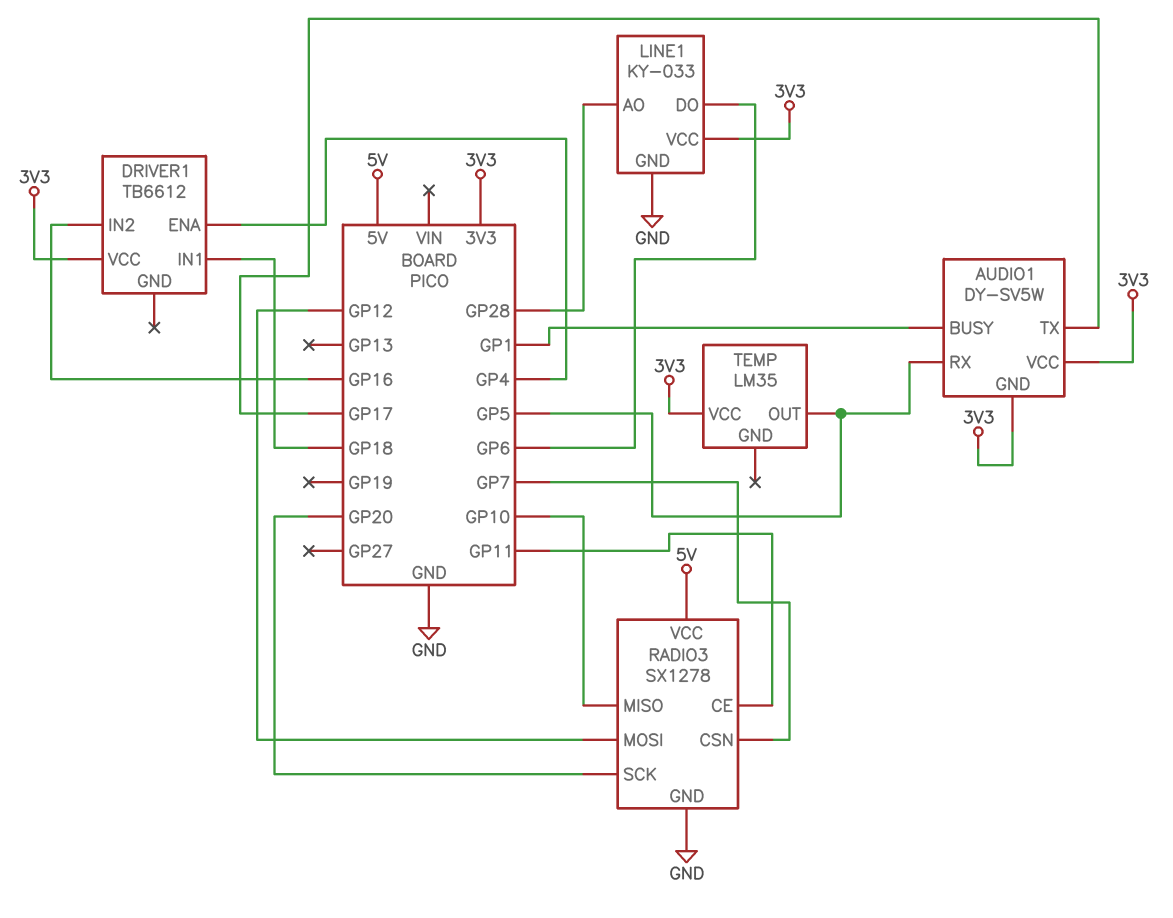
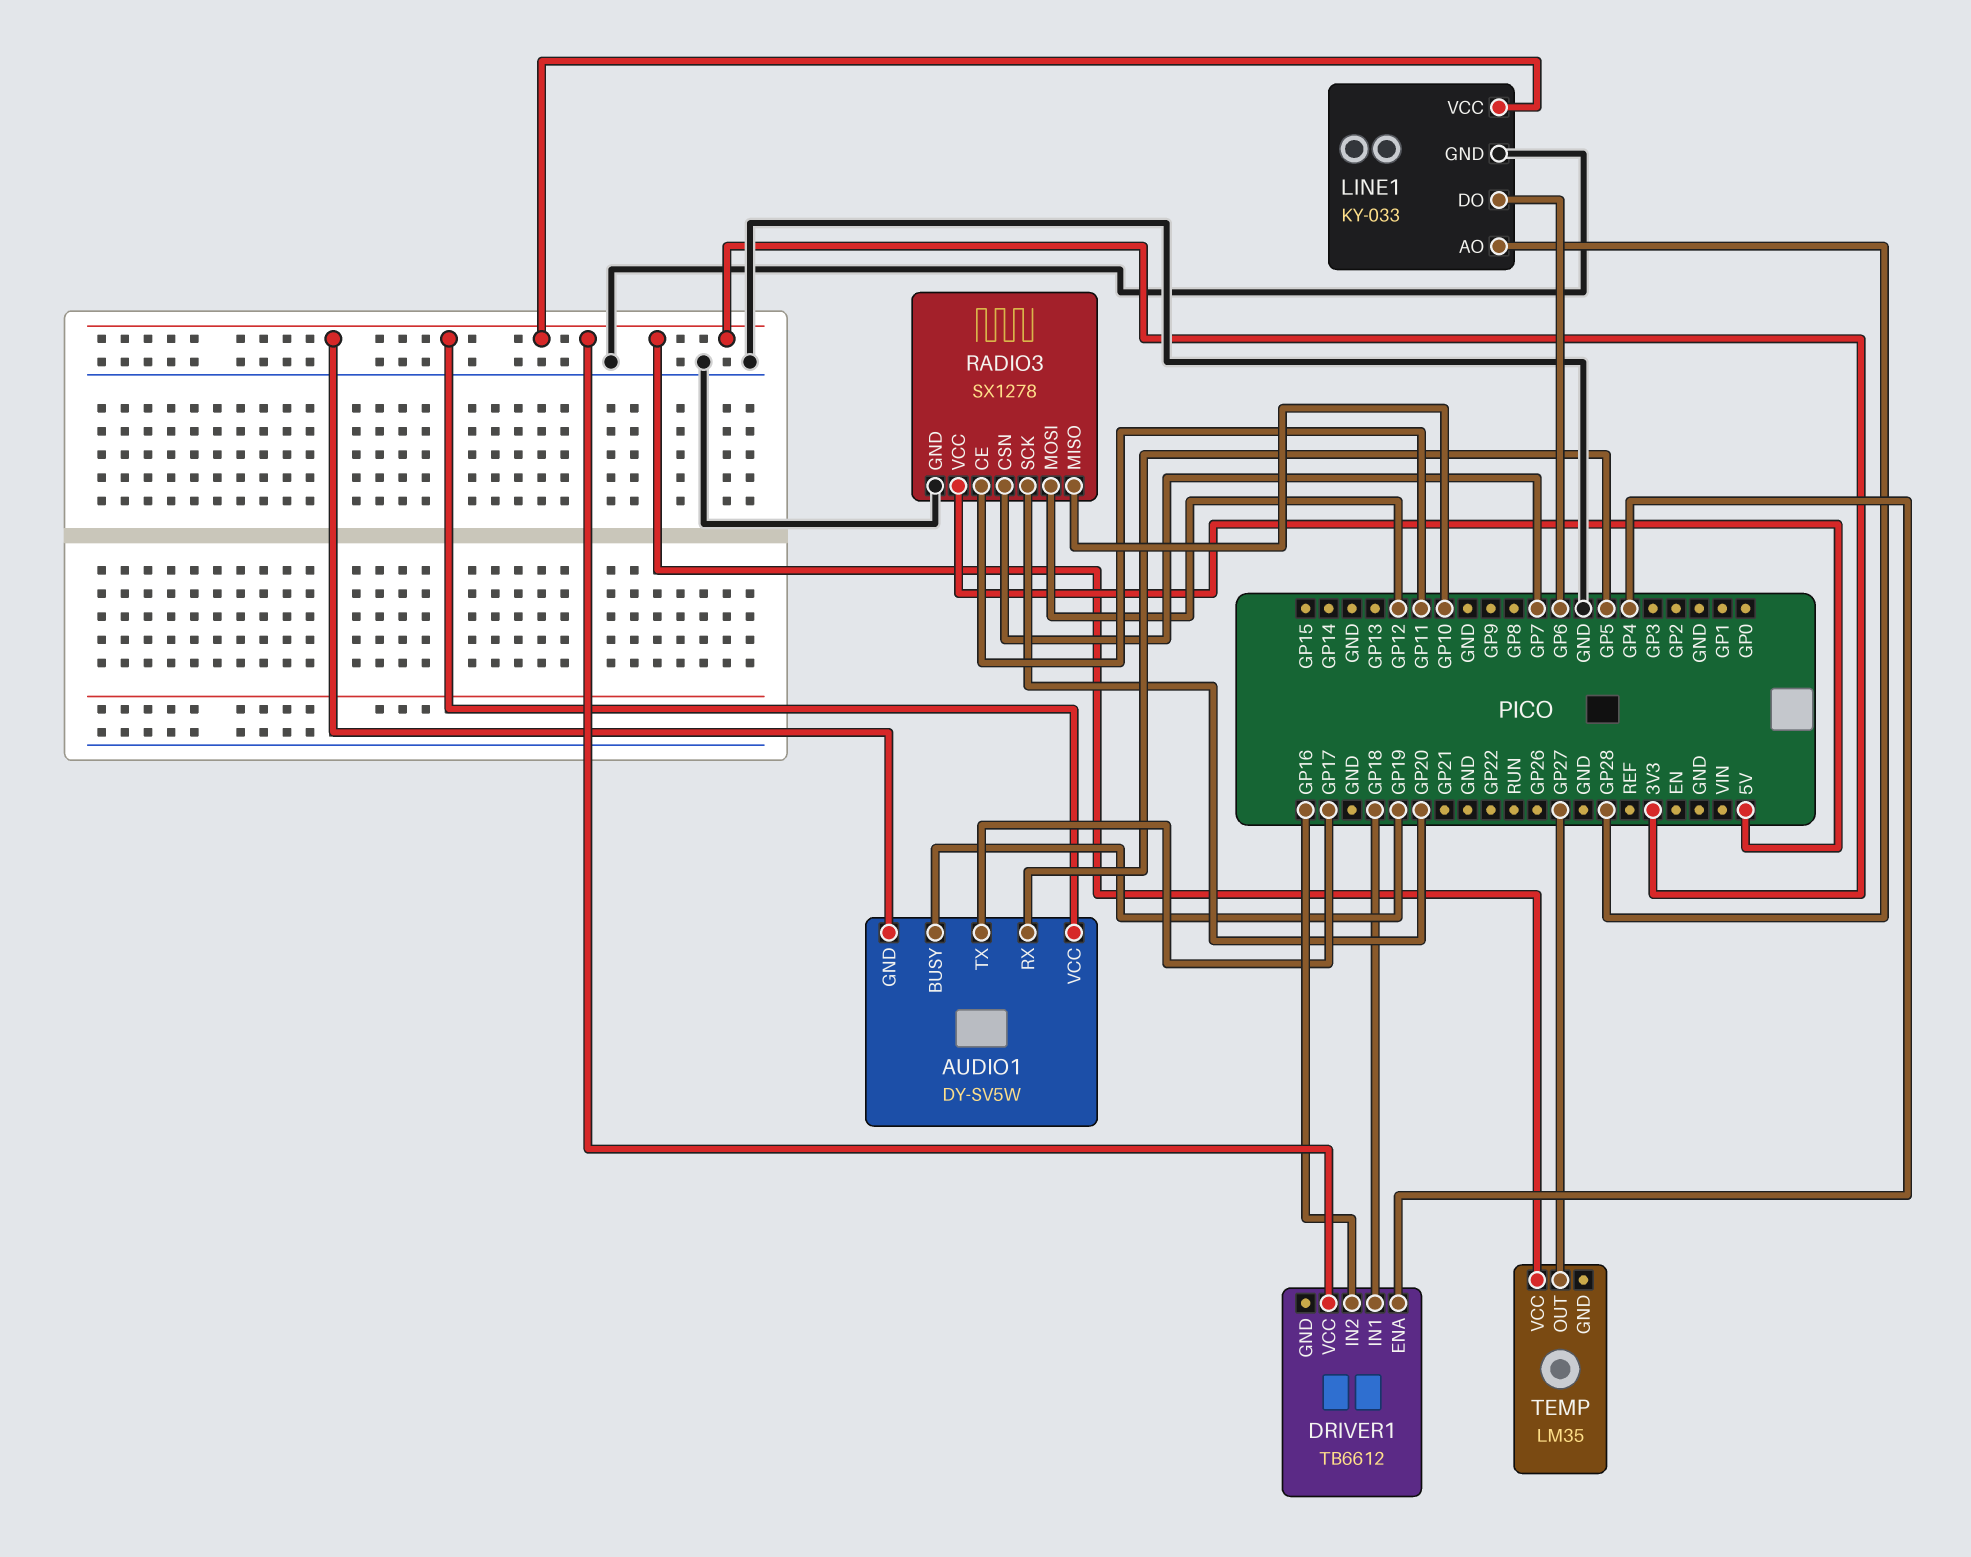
AUDIO1 pin BUSY: GP1 -> GP19
TEMP pin OUT: GP5 -> GP27

